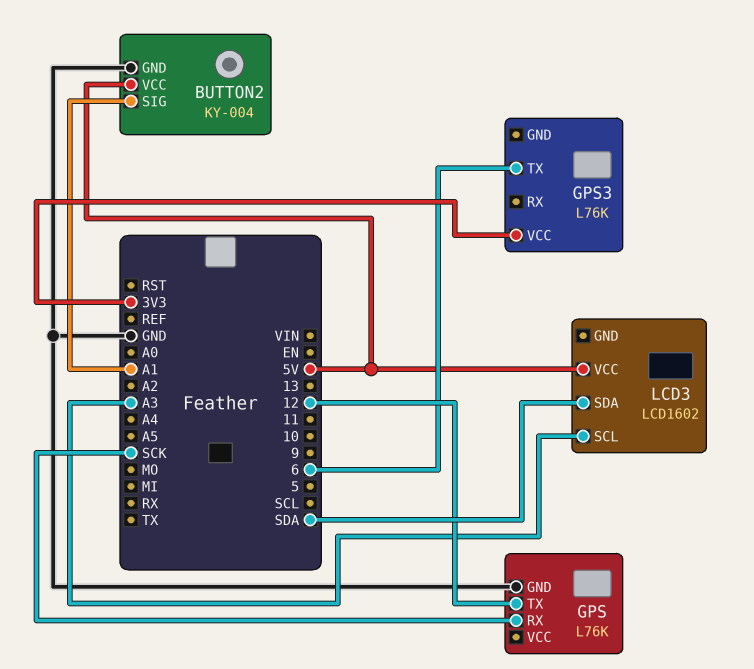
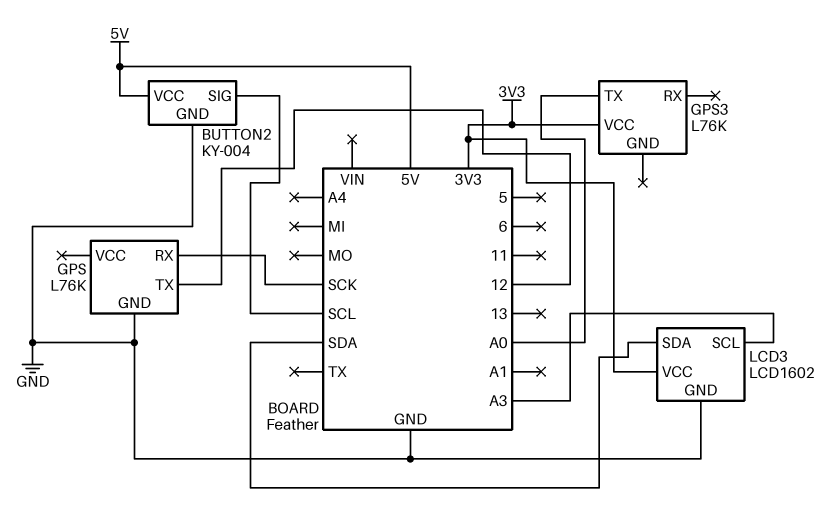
BUTTON2 pin SIG: A1 -> SCL
GPS3 pin TX: 6 -> A0
LCD3 pin GND: none -> GND
LCD3 pin VCC: 5V -> 3V3

